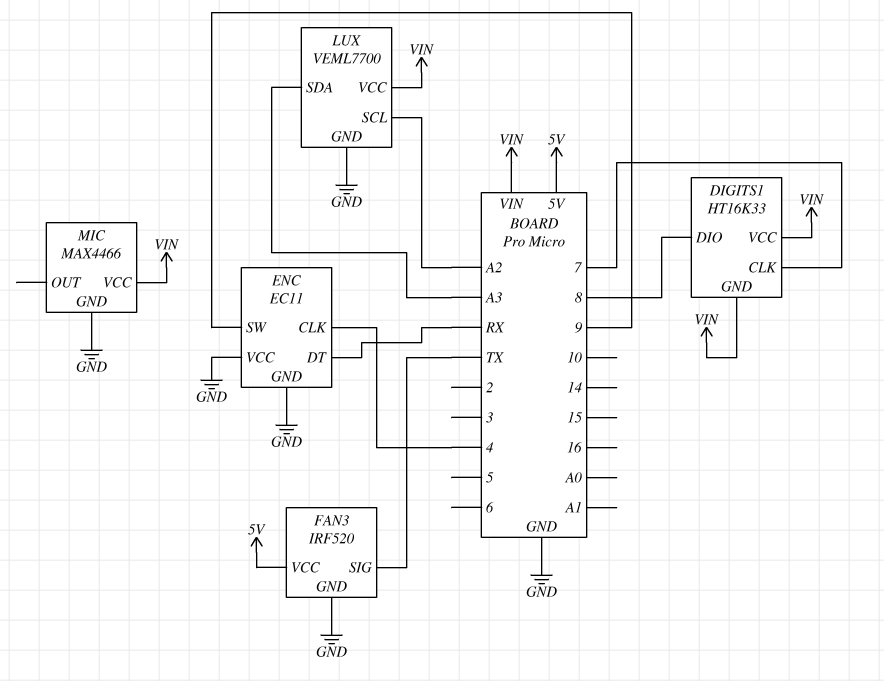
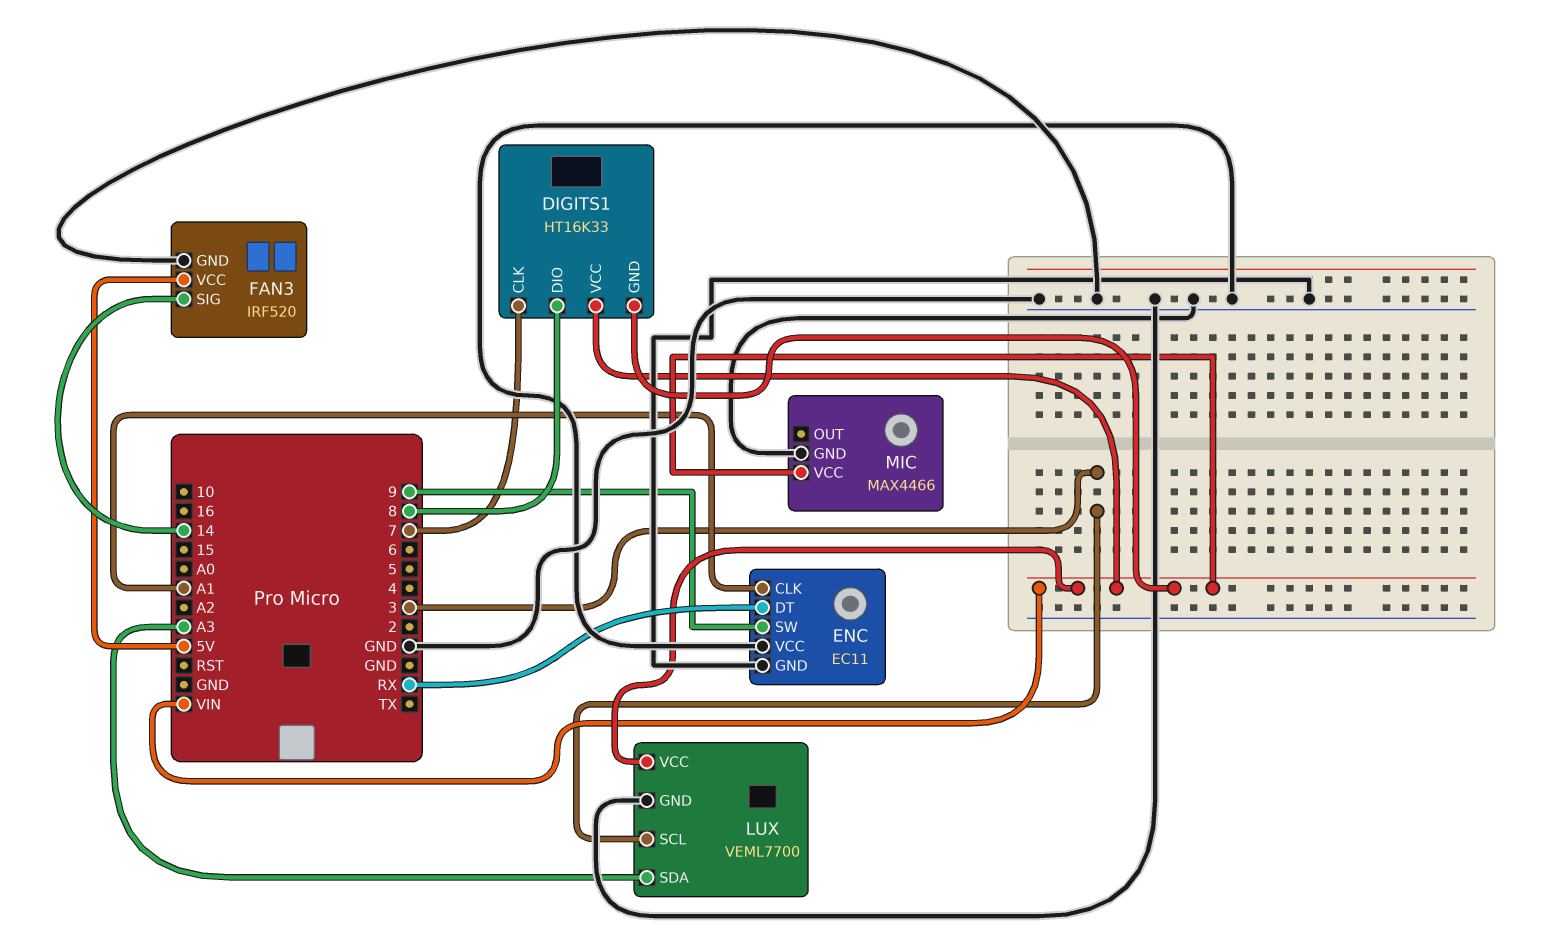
ENC pin CLK: 4 -> A1
FAN3 pin SIG: TX -> 14
LUX pin SCL: A2 -> 3

